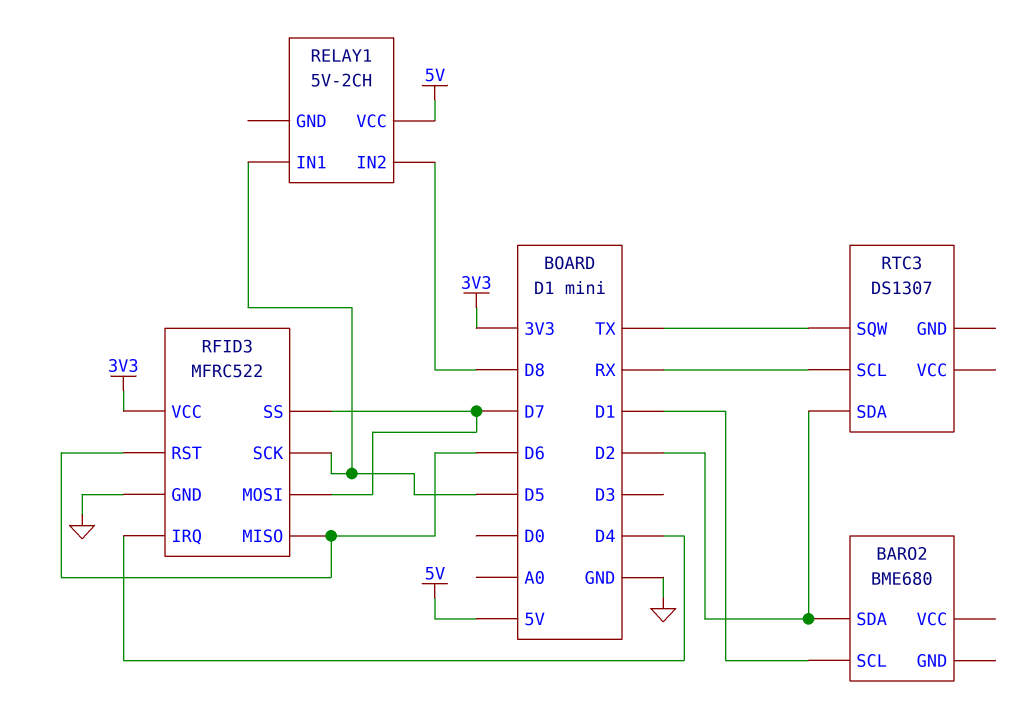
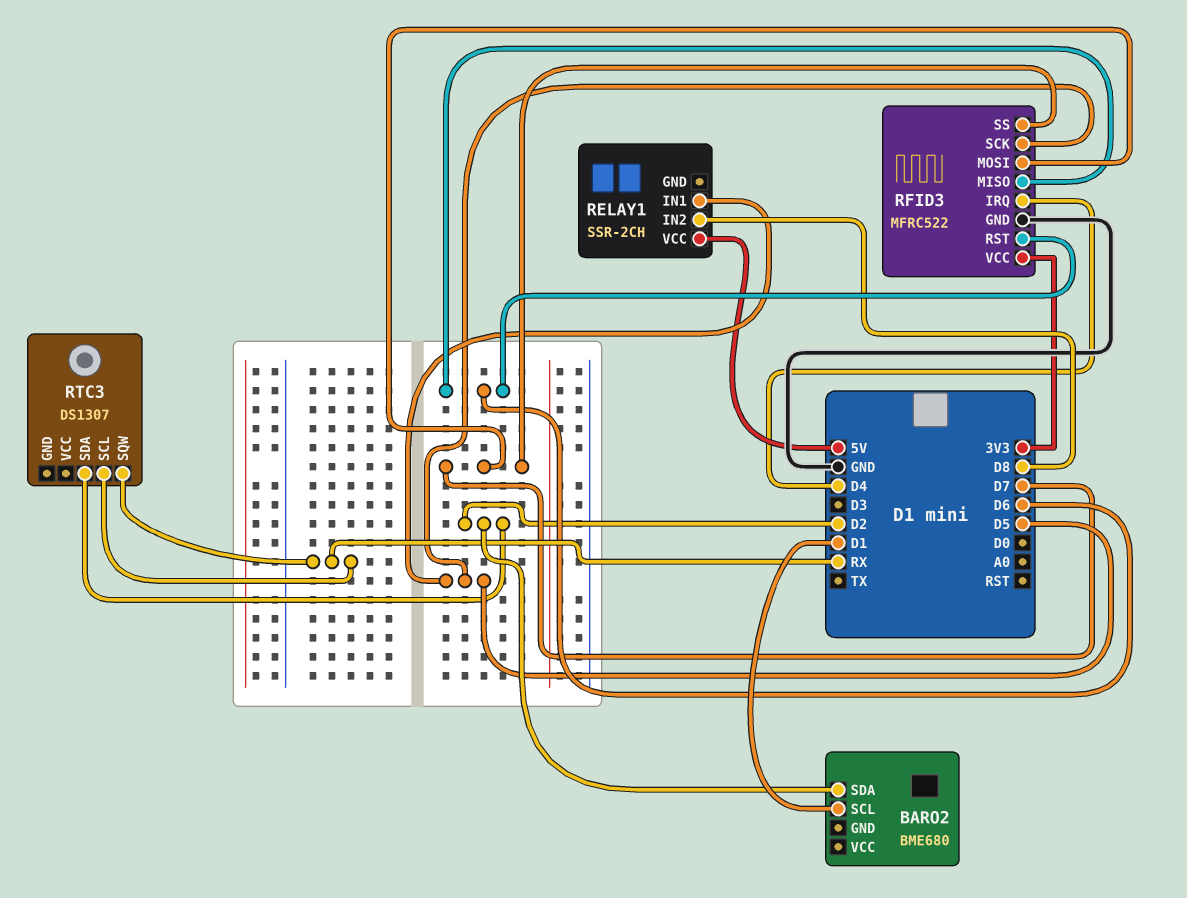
RELAY1: 5V-2CH -> SSR-2CH
RTC3 pin SQW: TX -> RX

